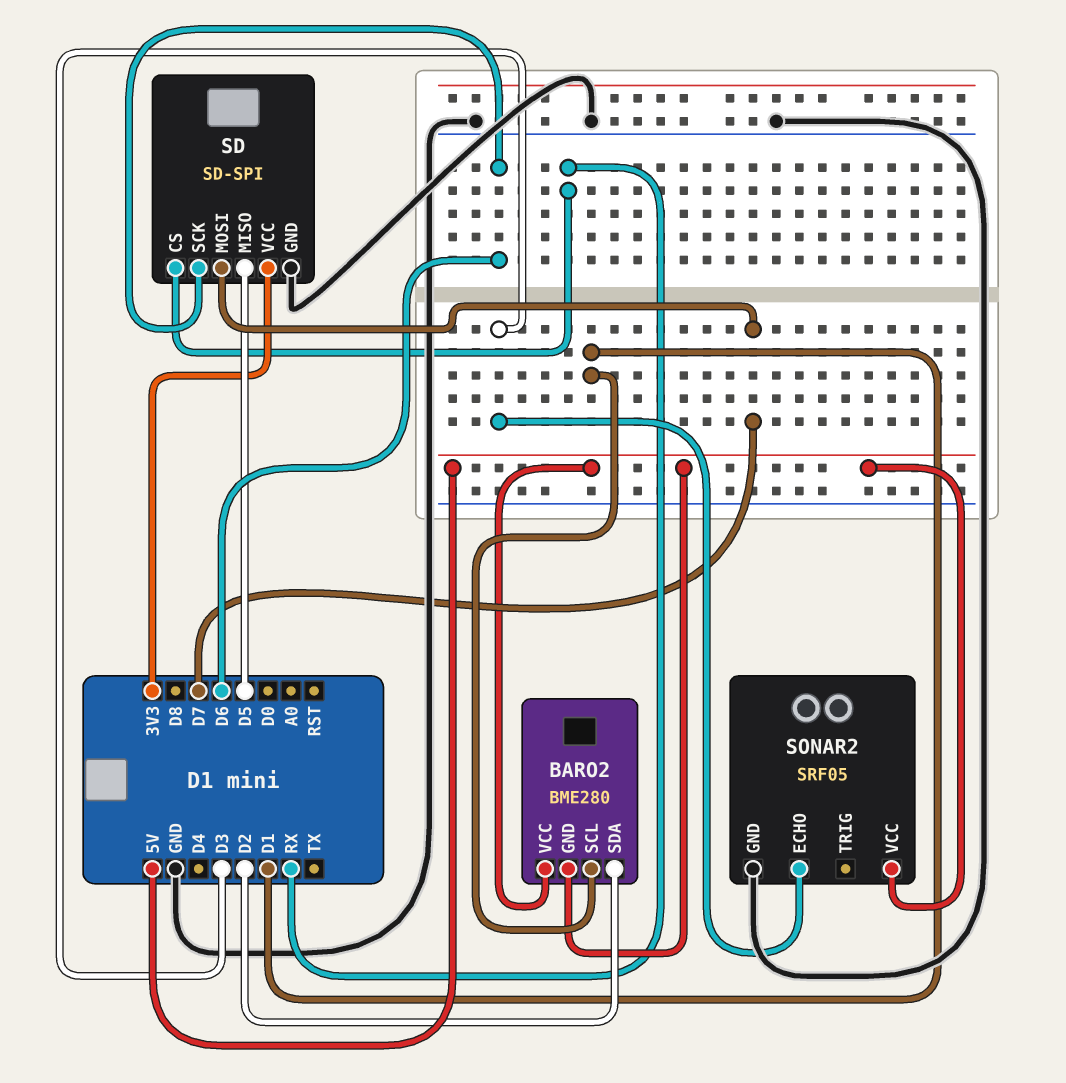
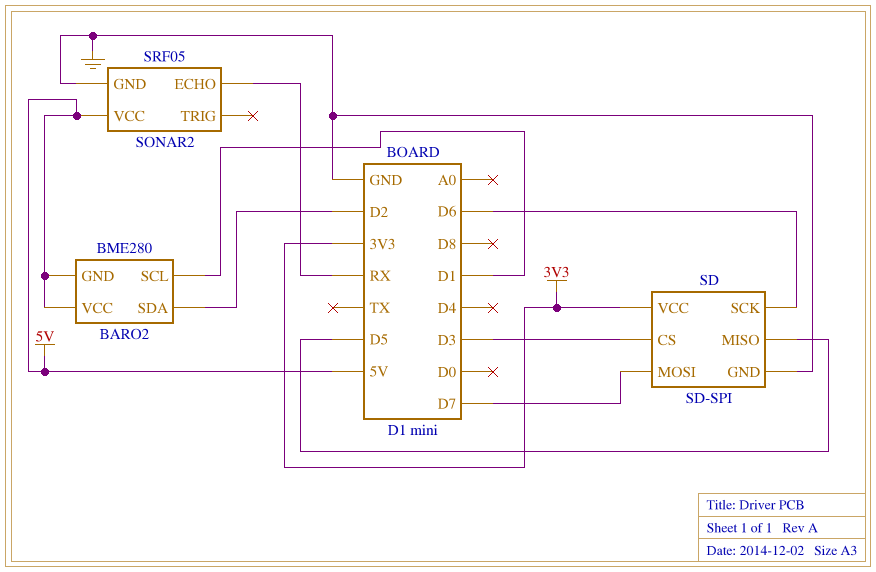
SD pin CS: RX -> D3
SONAR2 pin ECHO: D3 -> RX

